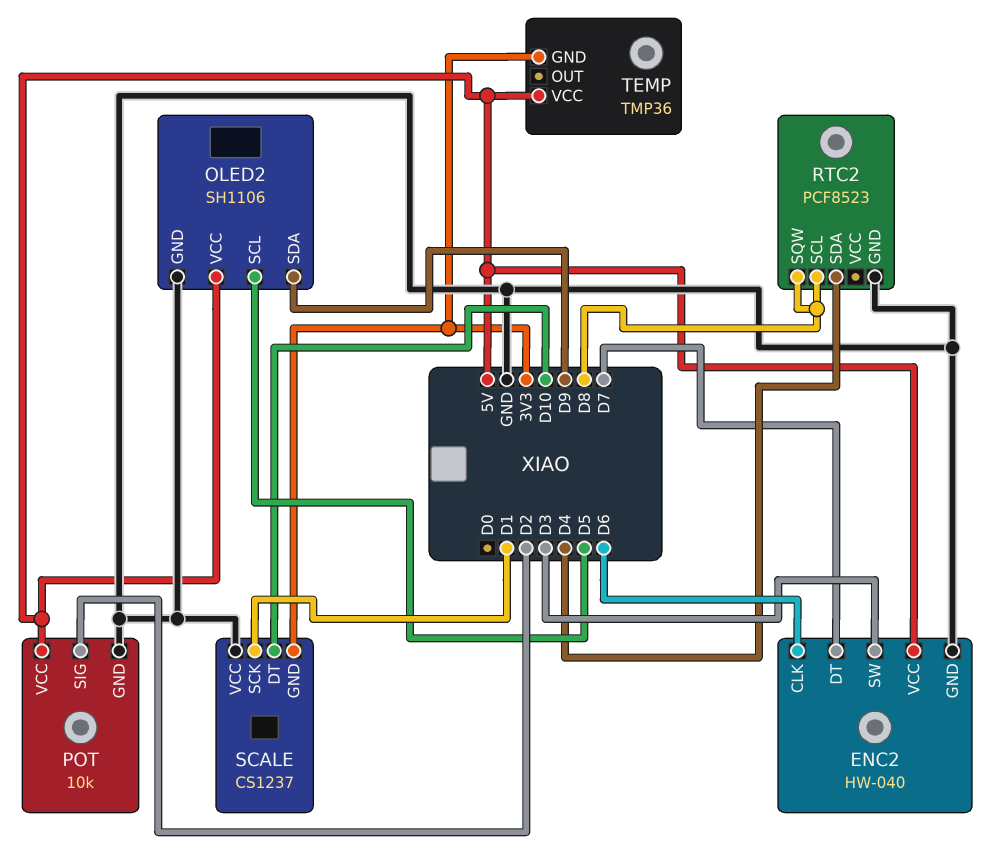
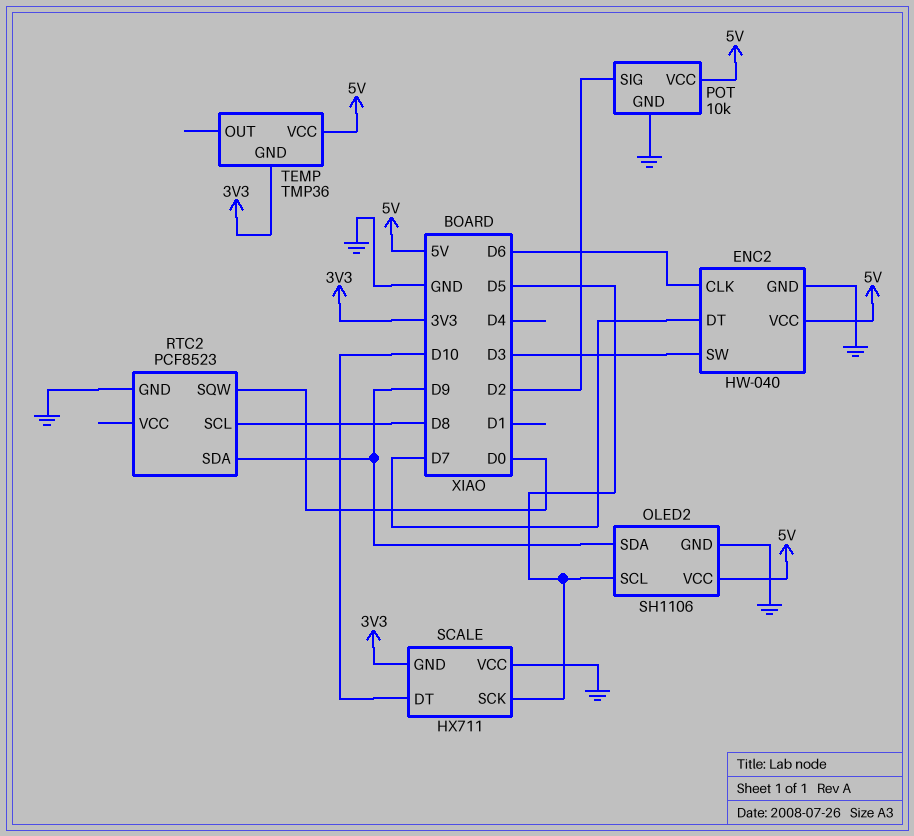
RTC2 pin SDA: D4 -> D9
RTC2 pin SQW: D8 -> D0
SCALE: CS1237 -> HX711
SCALE pin SCK: D1 -> D5

